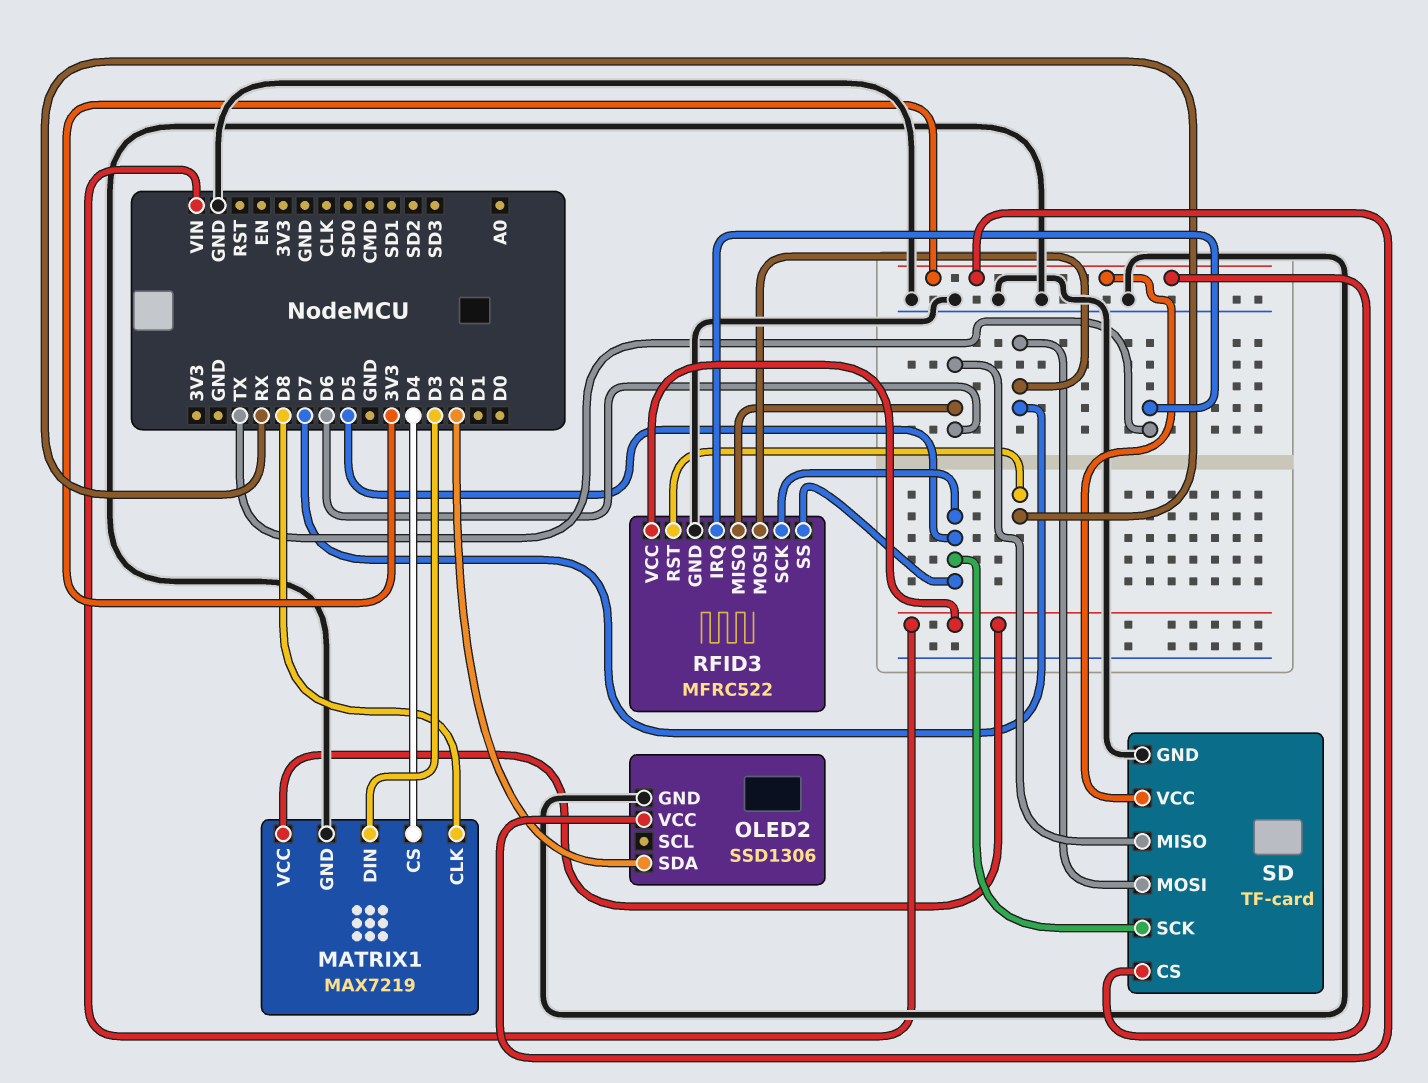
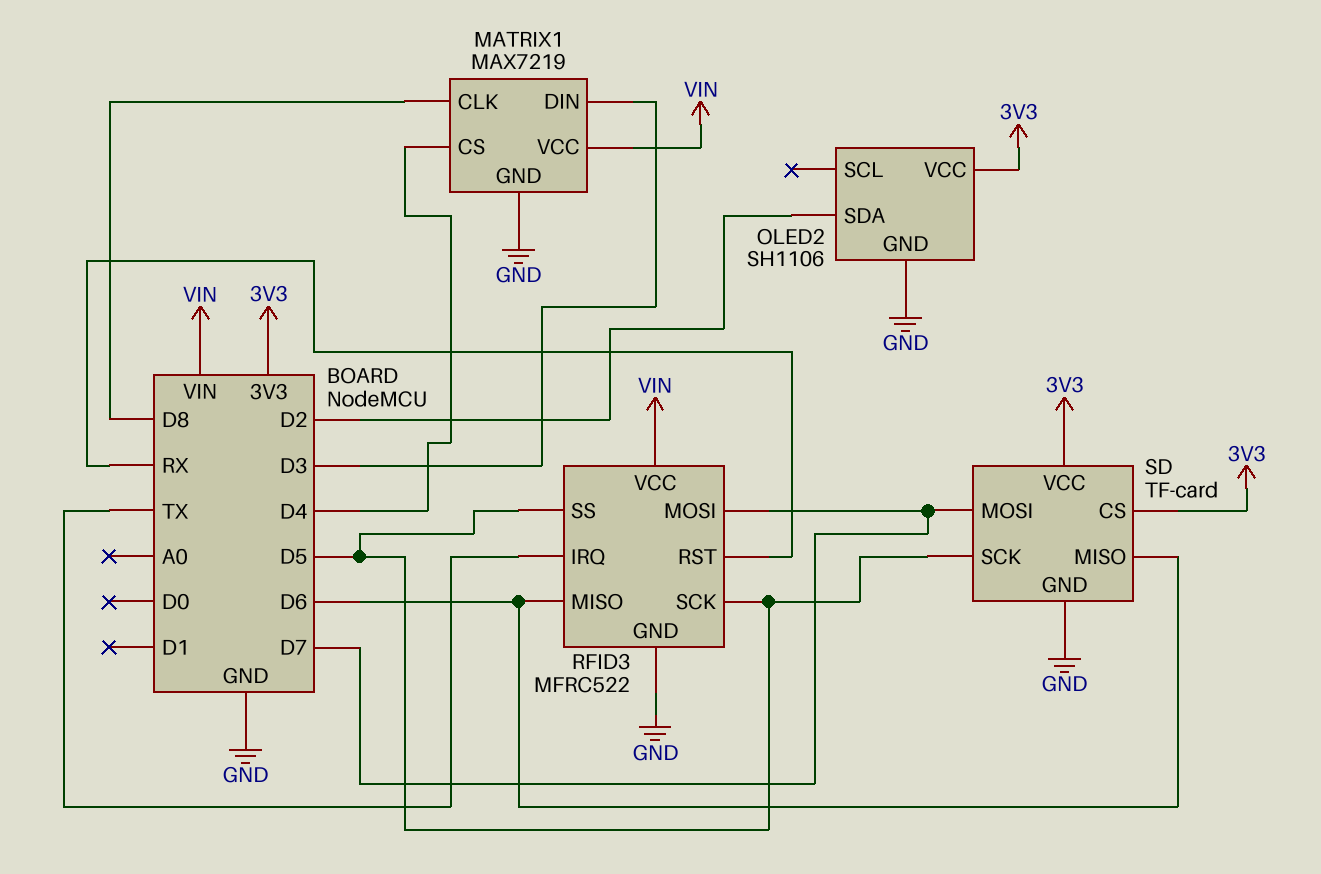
OLED2: SSD1306 -> SH1106

